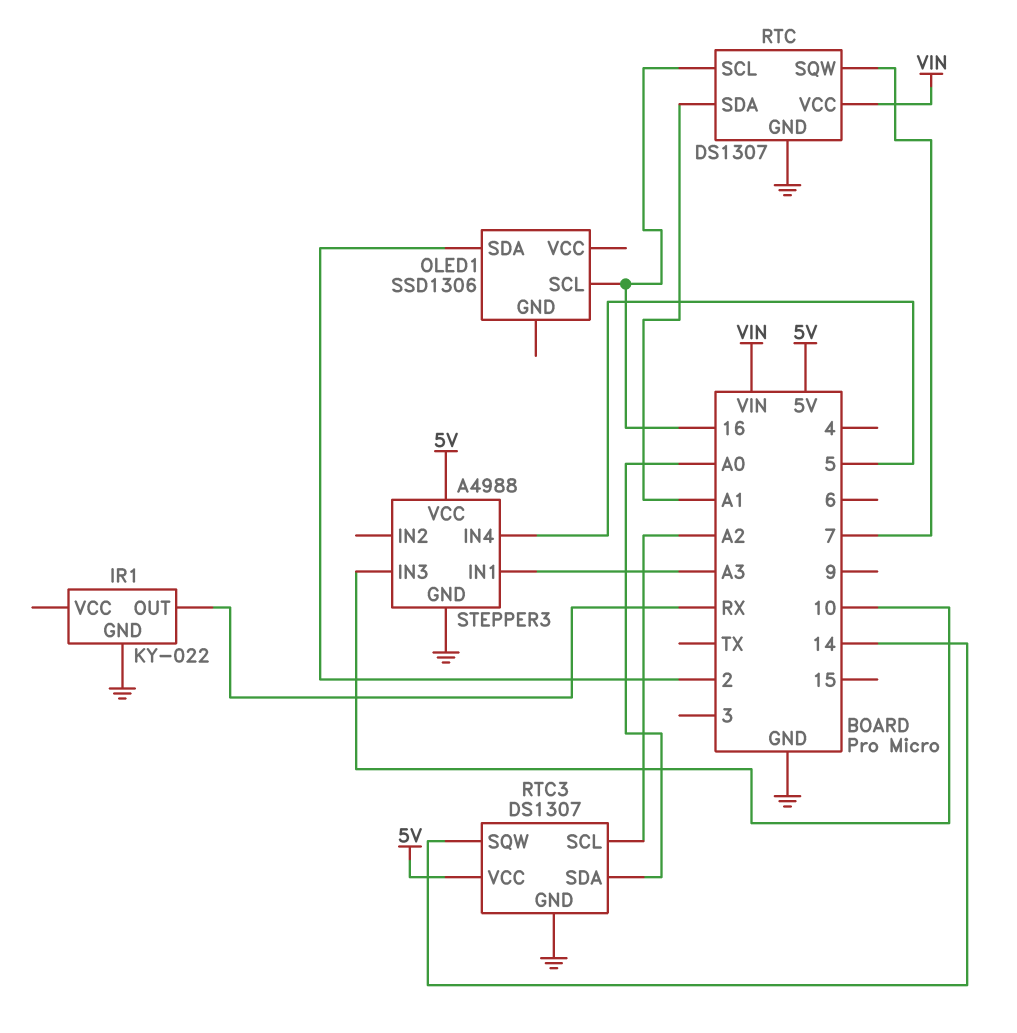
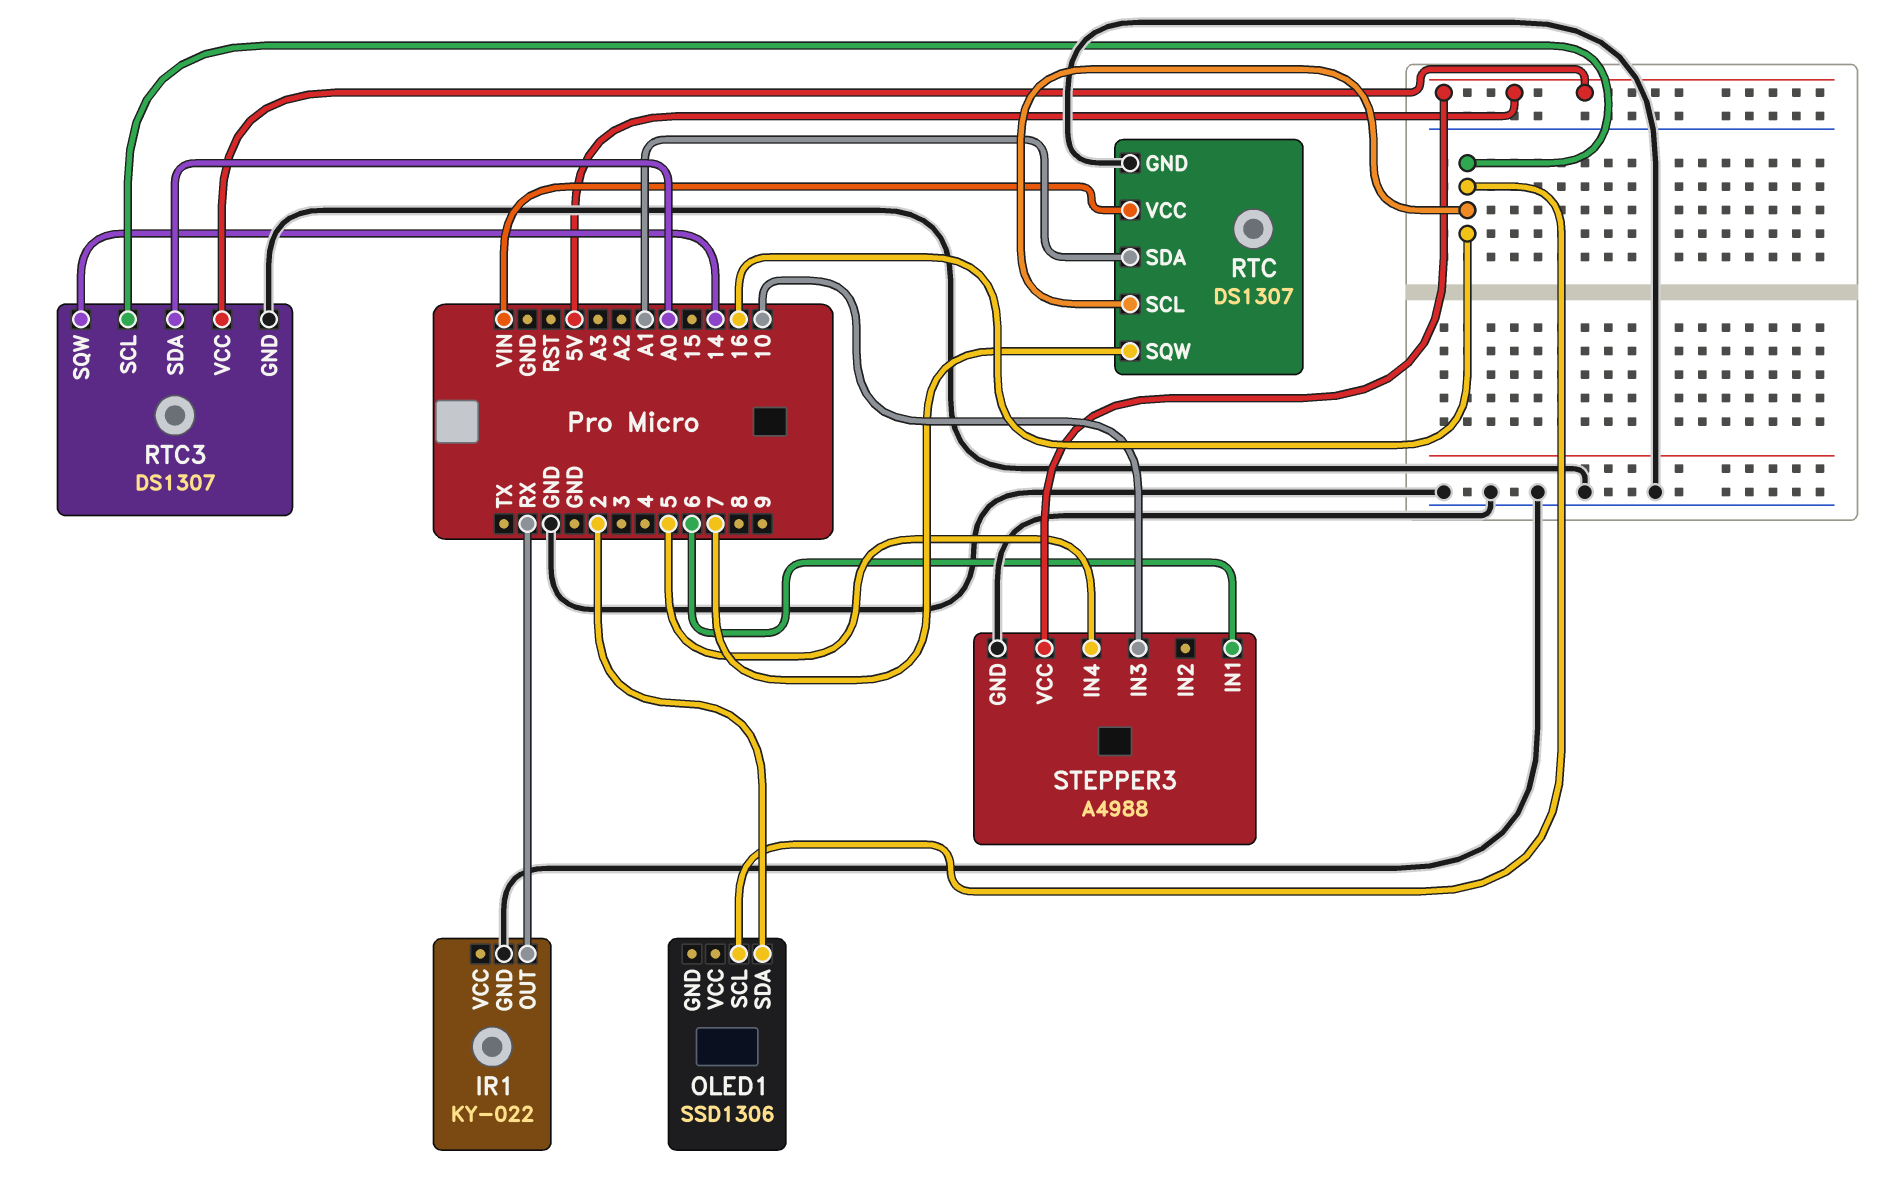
RTC3 pin SCL: A2 -> 16
STEPPER3 pin IN1: A3 -> 6

